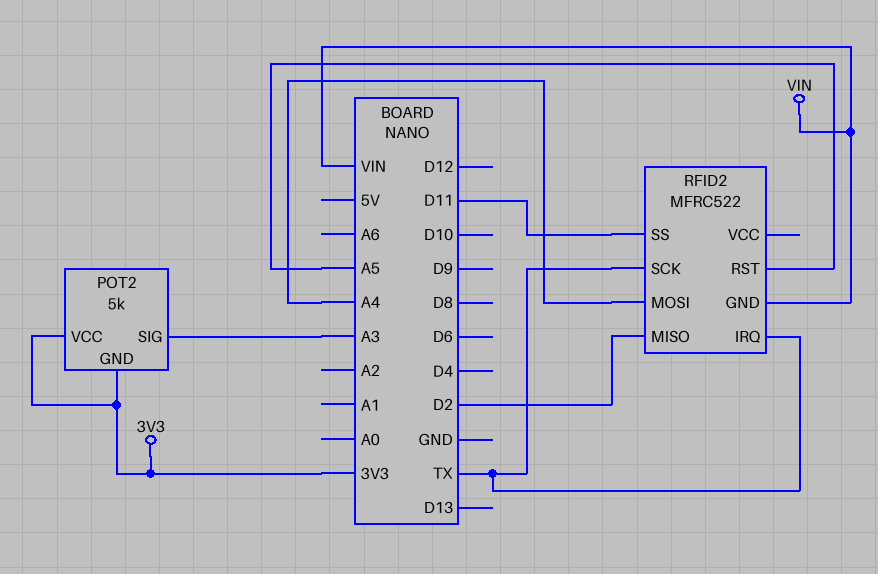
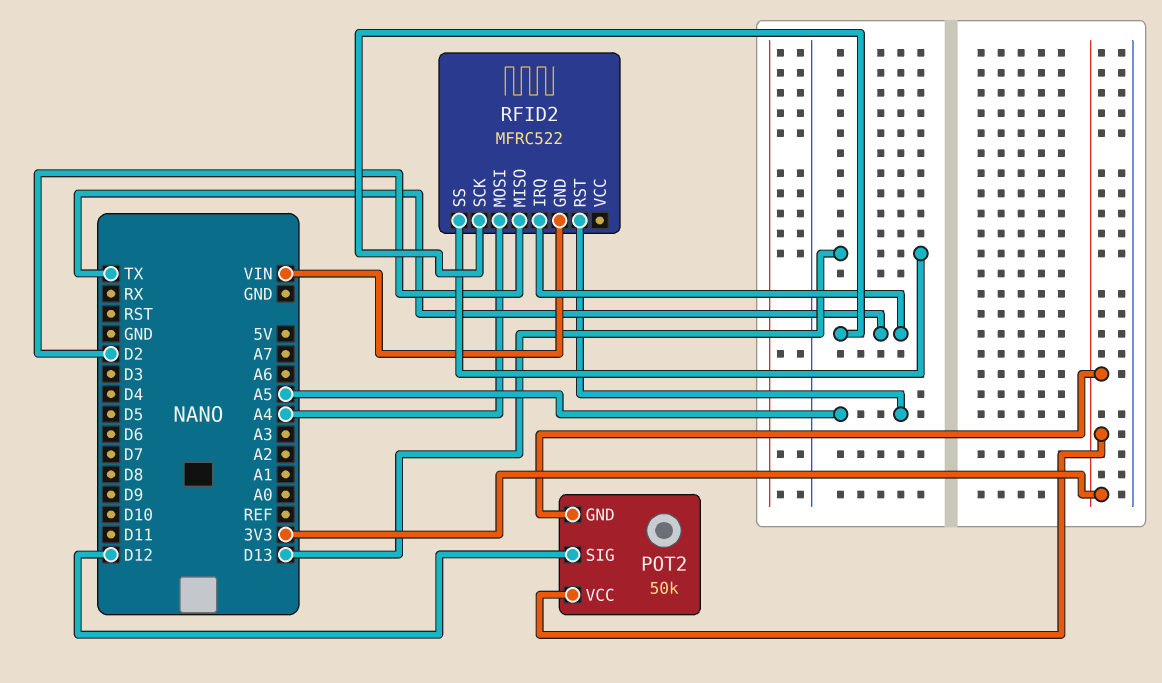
POT2: 5k -> 50k
POT2 pin SIG: A3 -> D12
RFID2 pin SS: D11 -> D13

